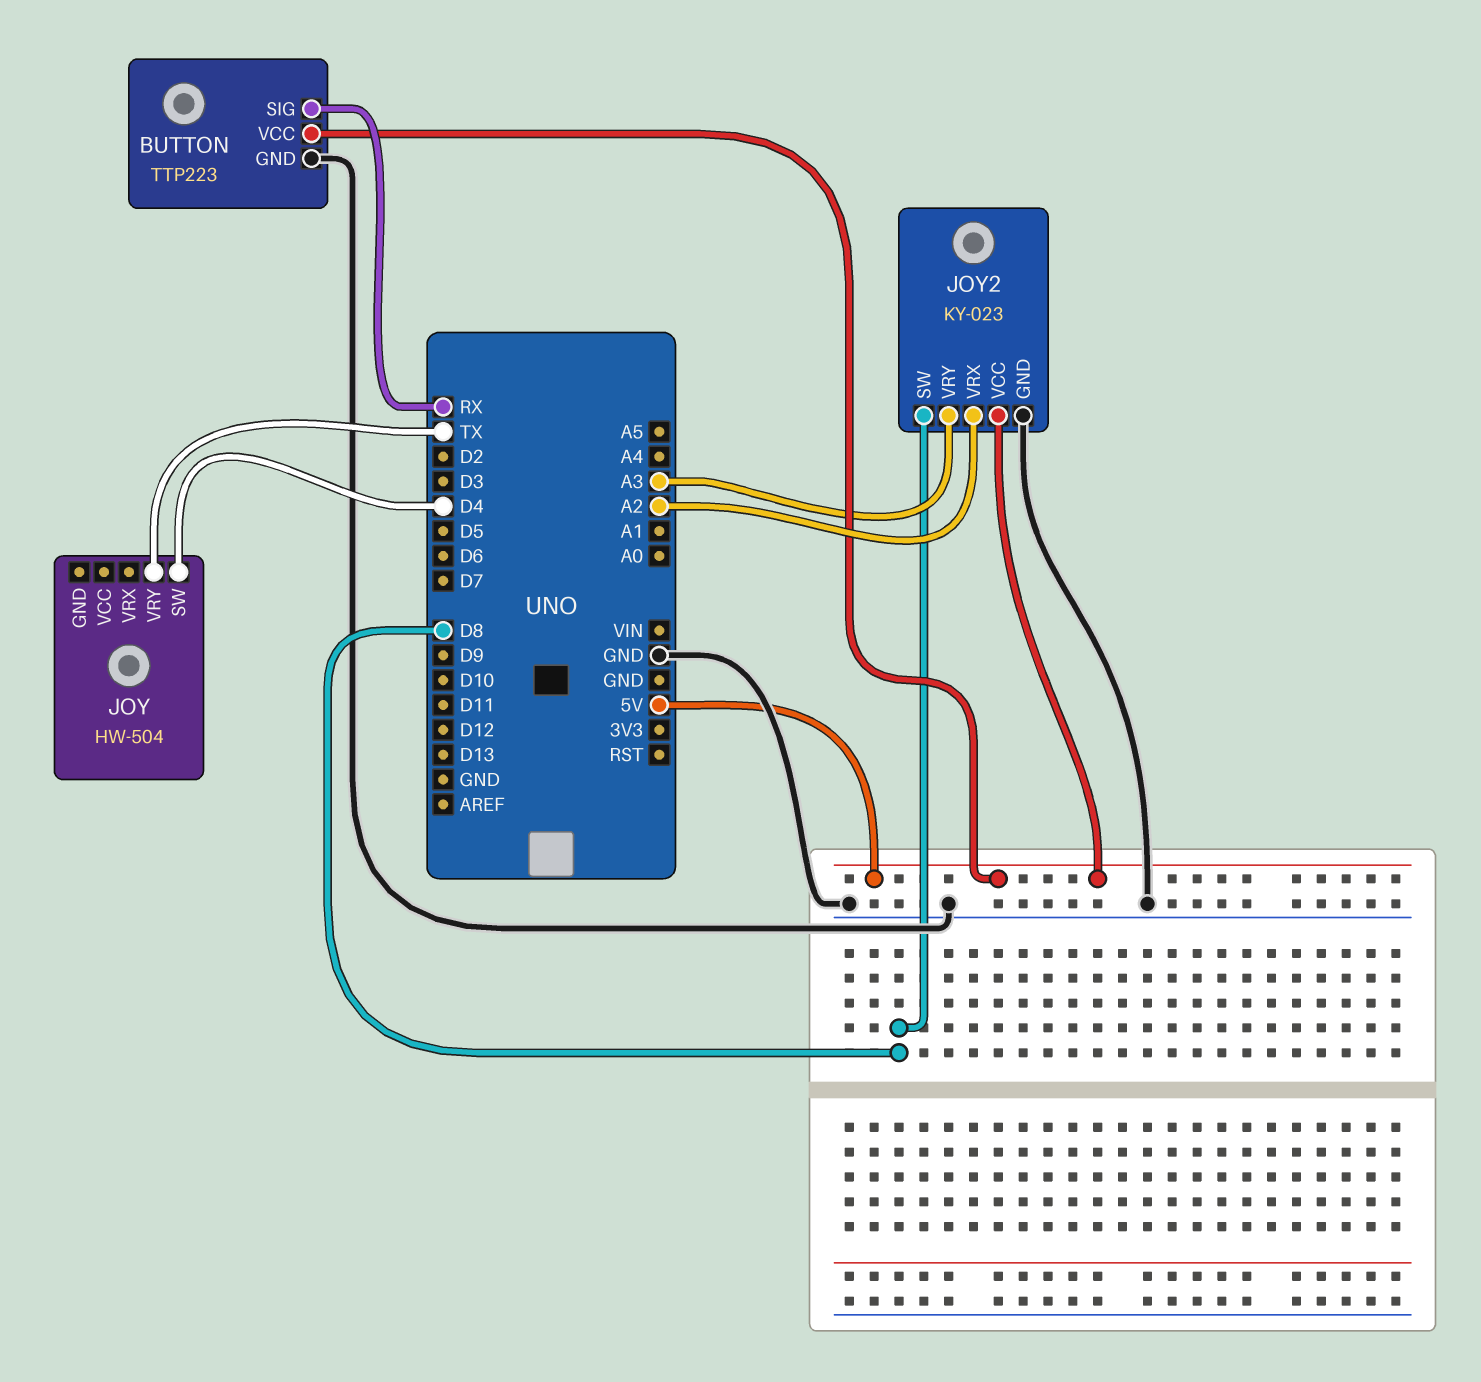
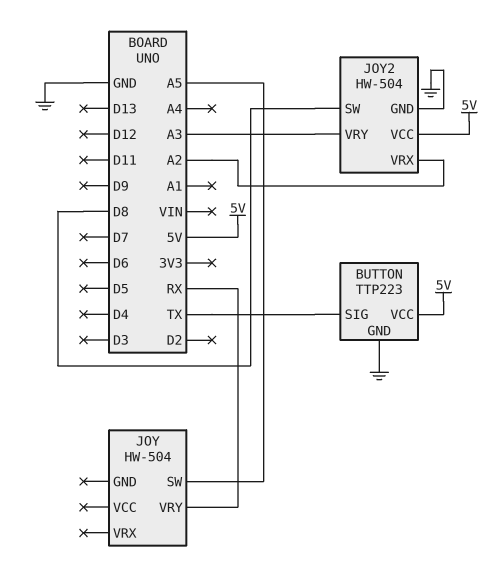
BUTTON pin SIG: RX -> TX
JOY pin SW: D4 -> A5
JOY pin VRY: TX -> RX
JOY2: KY-023 -> HW-504

